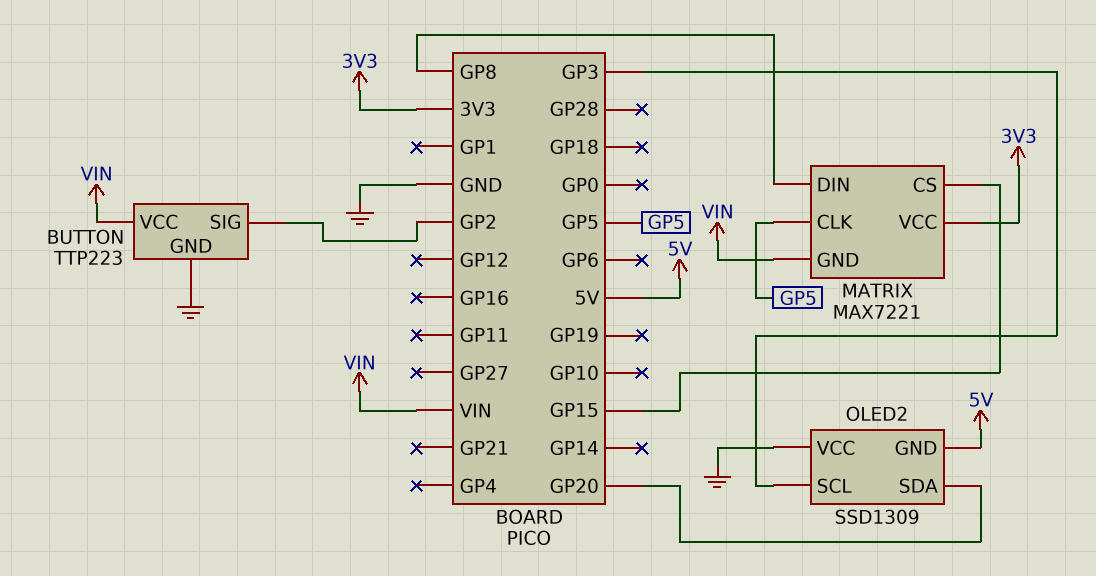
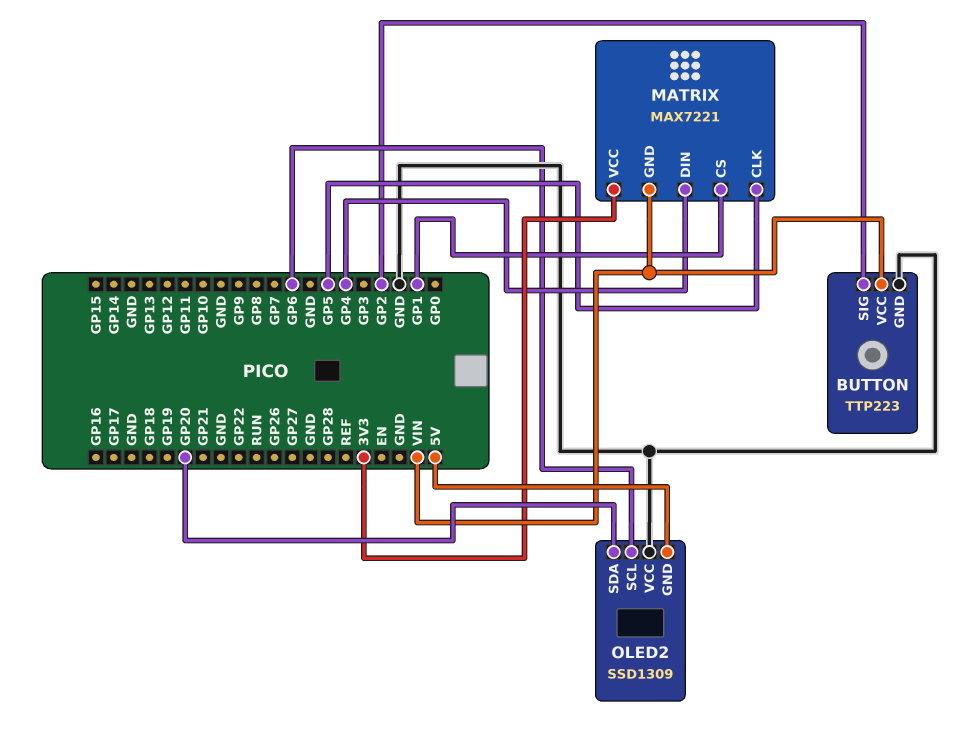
MATRIX pin CS: GP15 -> GP1
MATRIX pin DIN: GP8 -> GP4
OLED2 pin SCL: GP3 -> GP6

